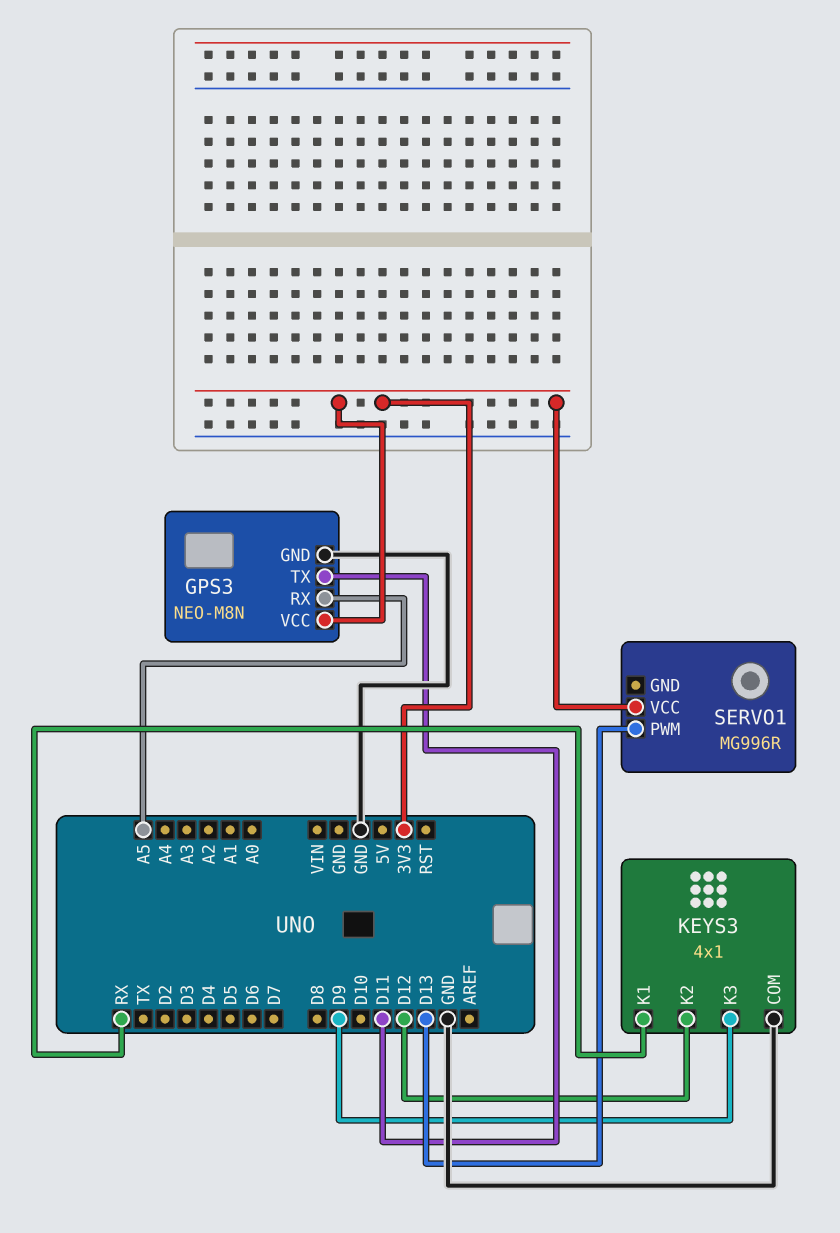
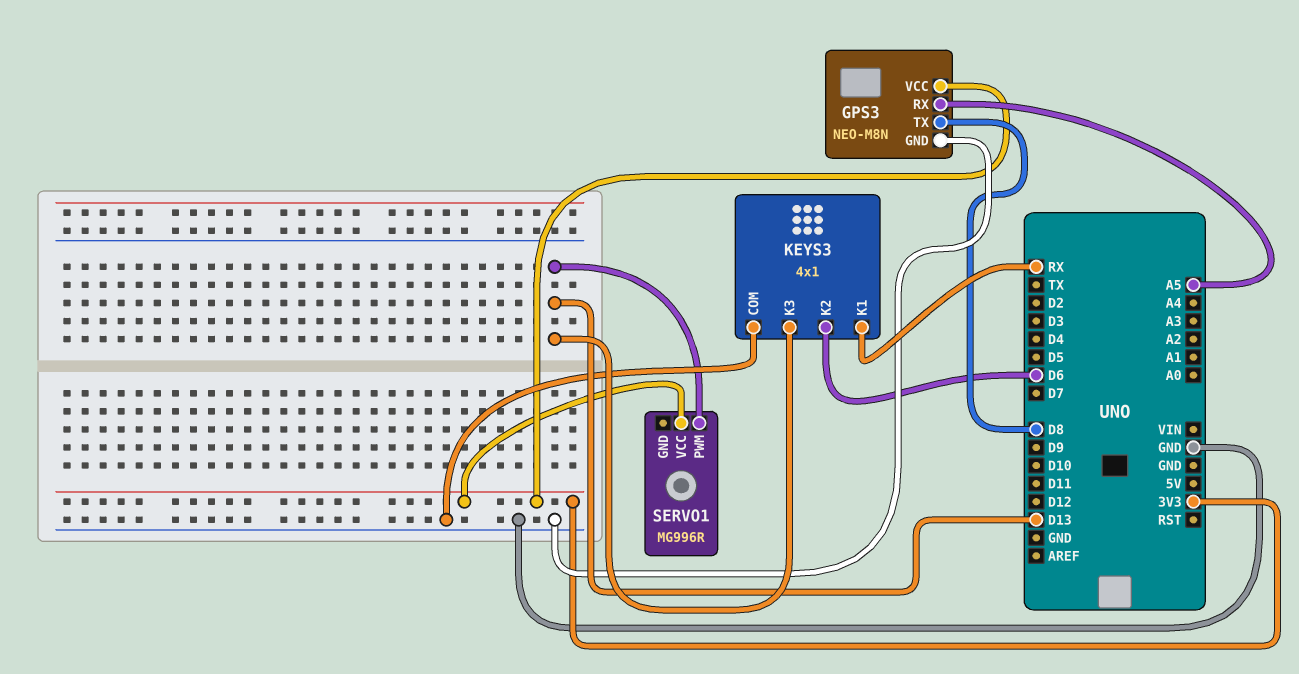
GPS3 pin TX: D11 -> D8
KEYS3 pin K2: D12 -> D6
KEYS3 pin K3: D9 -> D13

